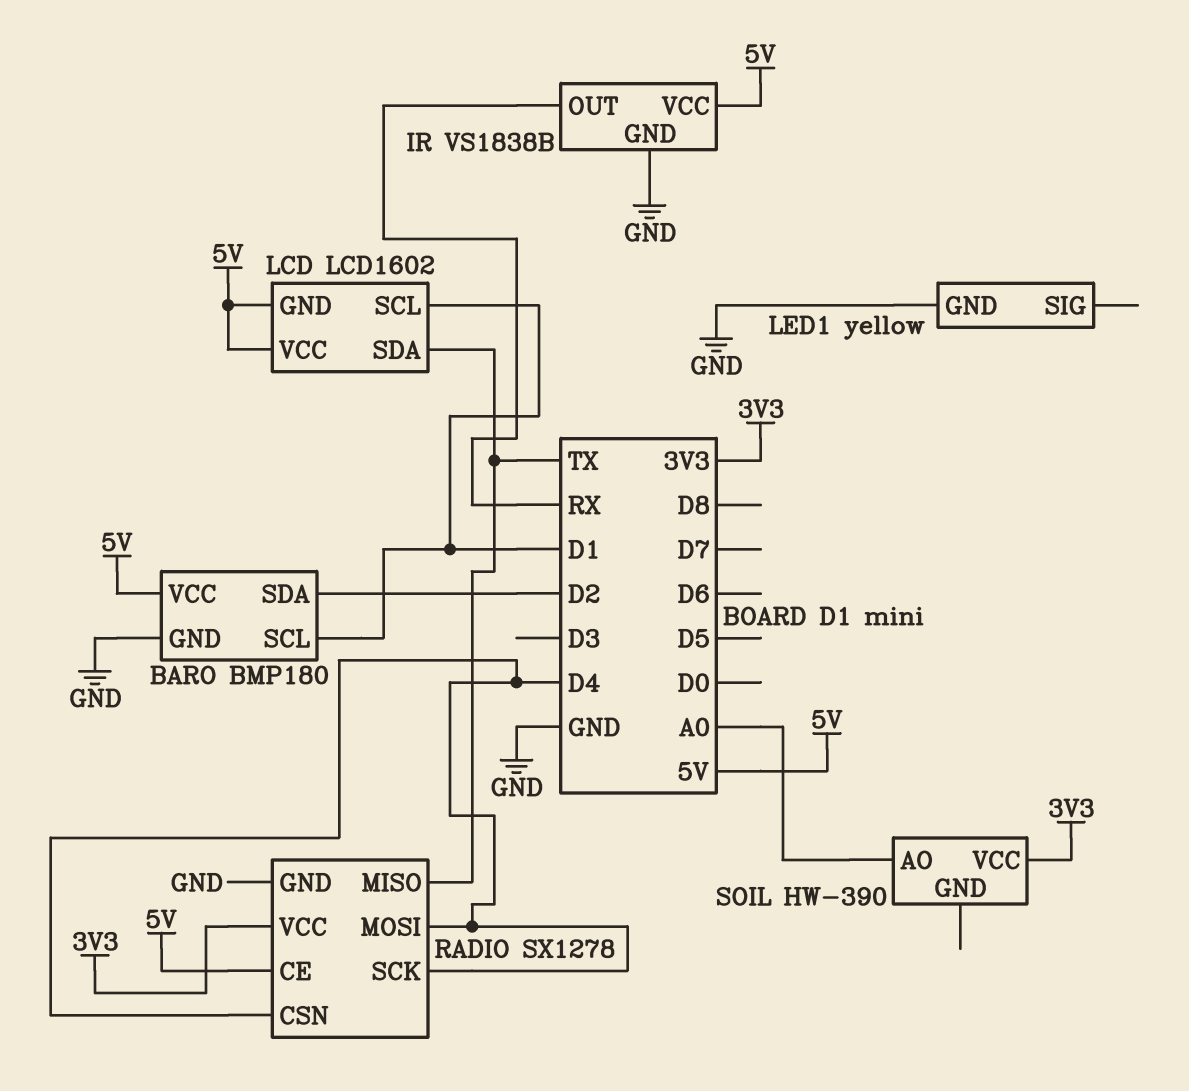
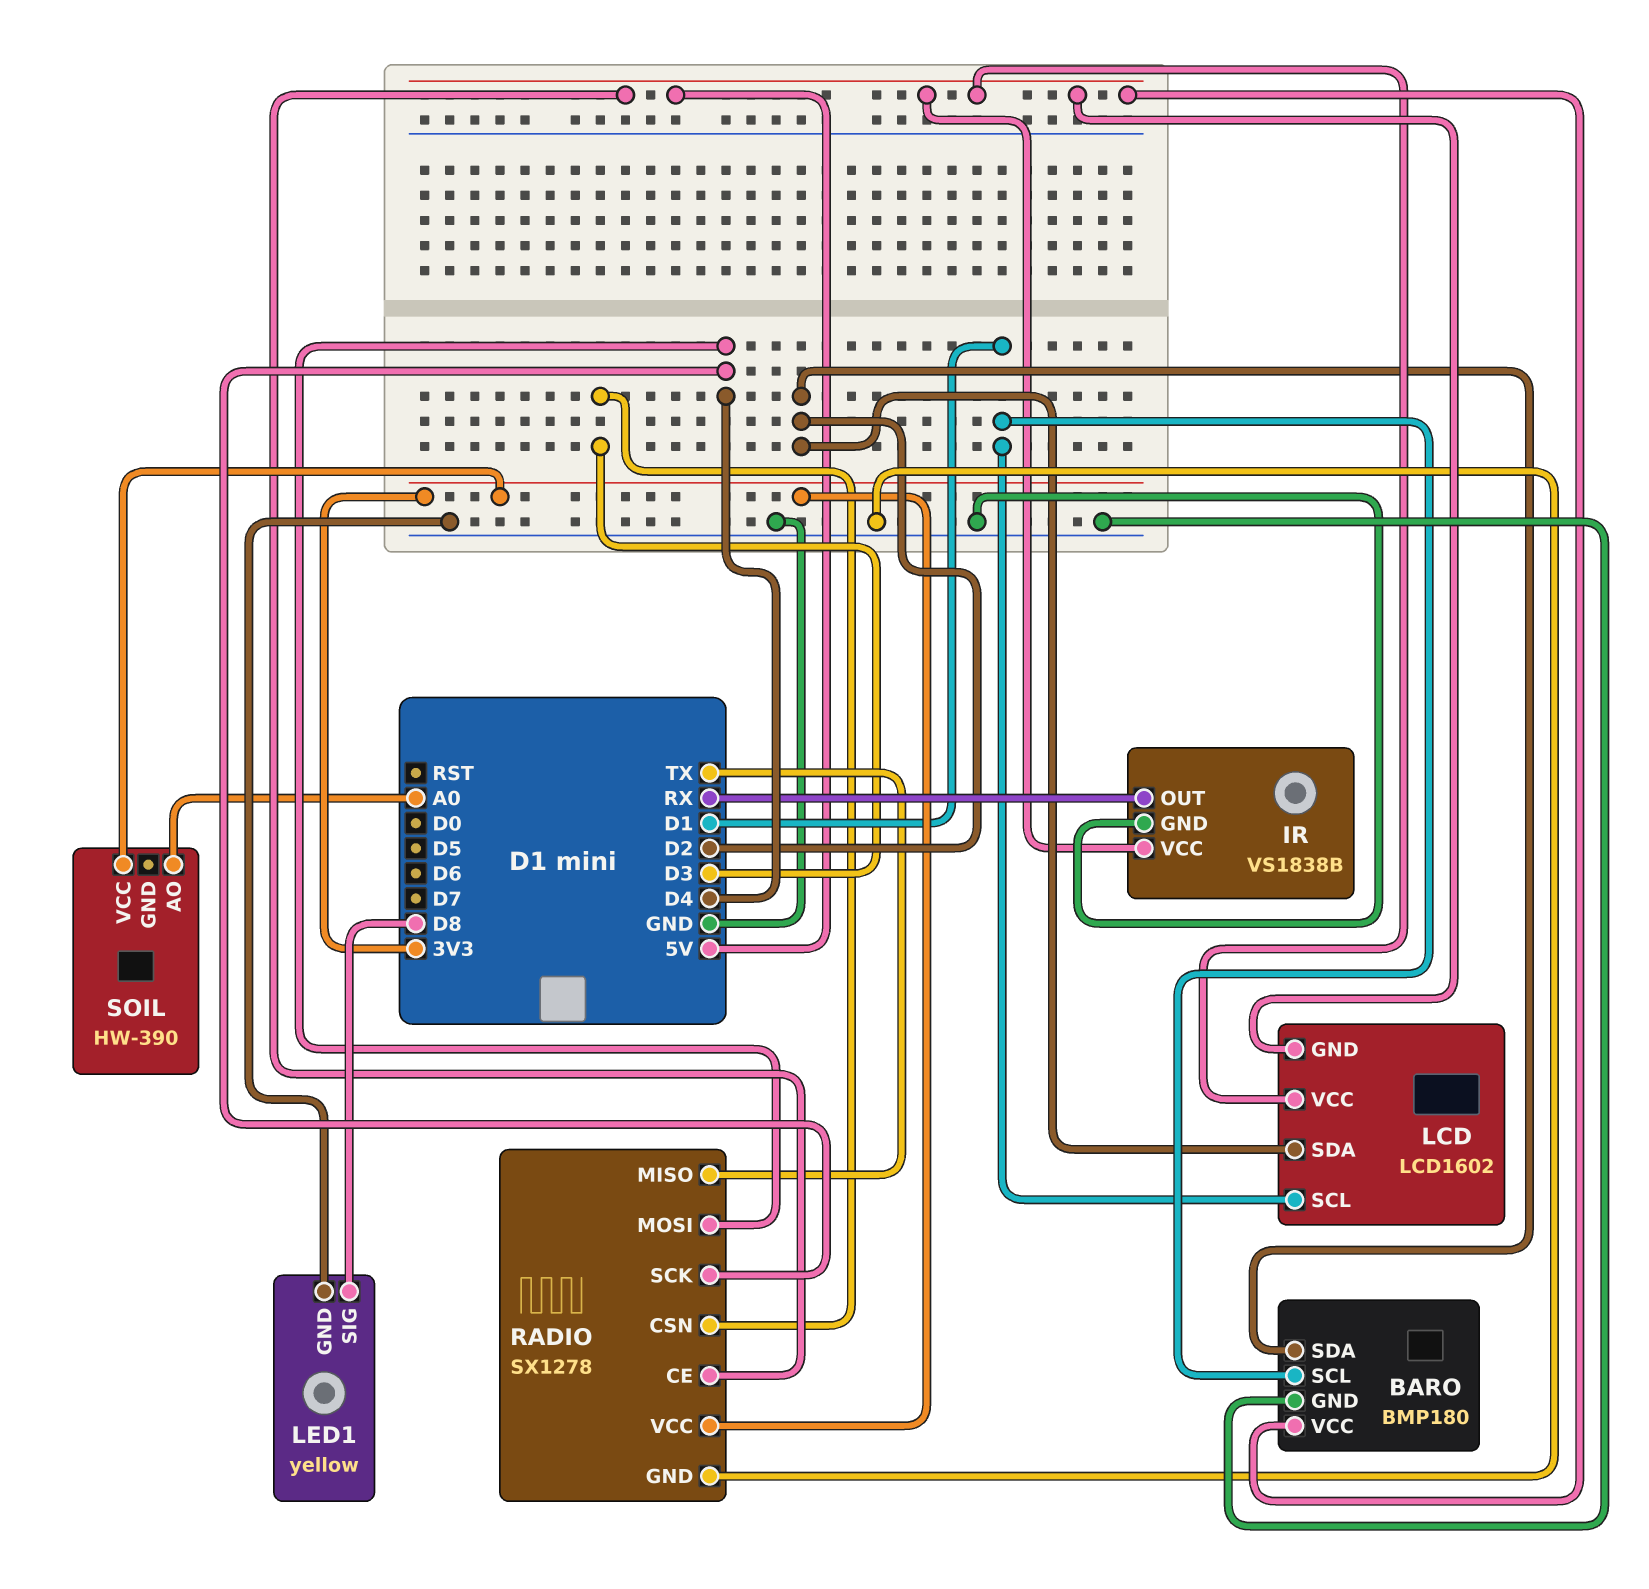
LCD pin SDA: TX -> D2
LED1 pin SIG: none -> D8
RADIO pin CSN: D4 -> D3

